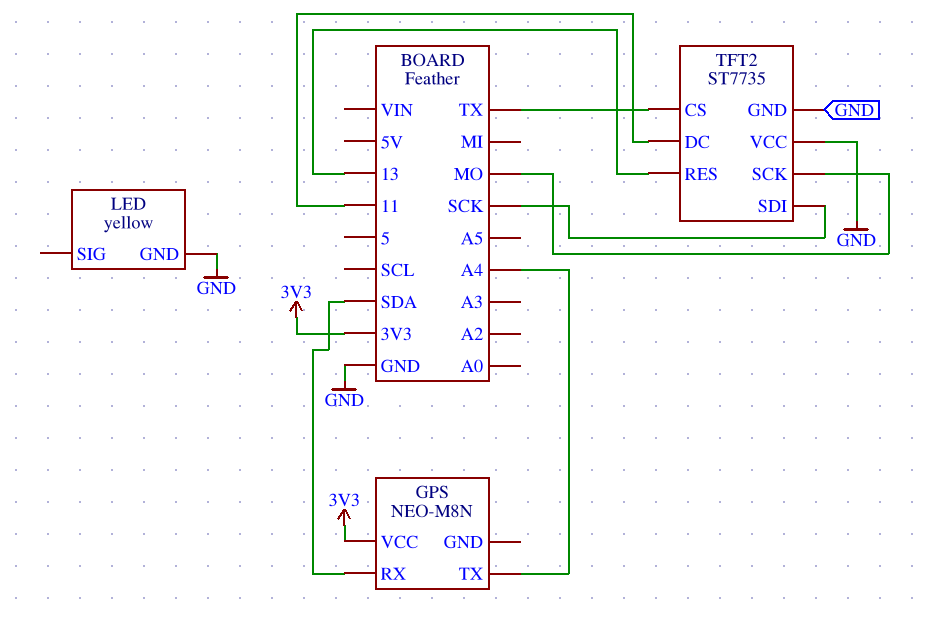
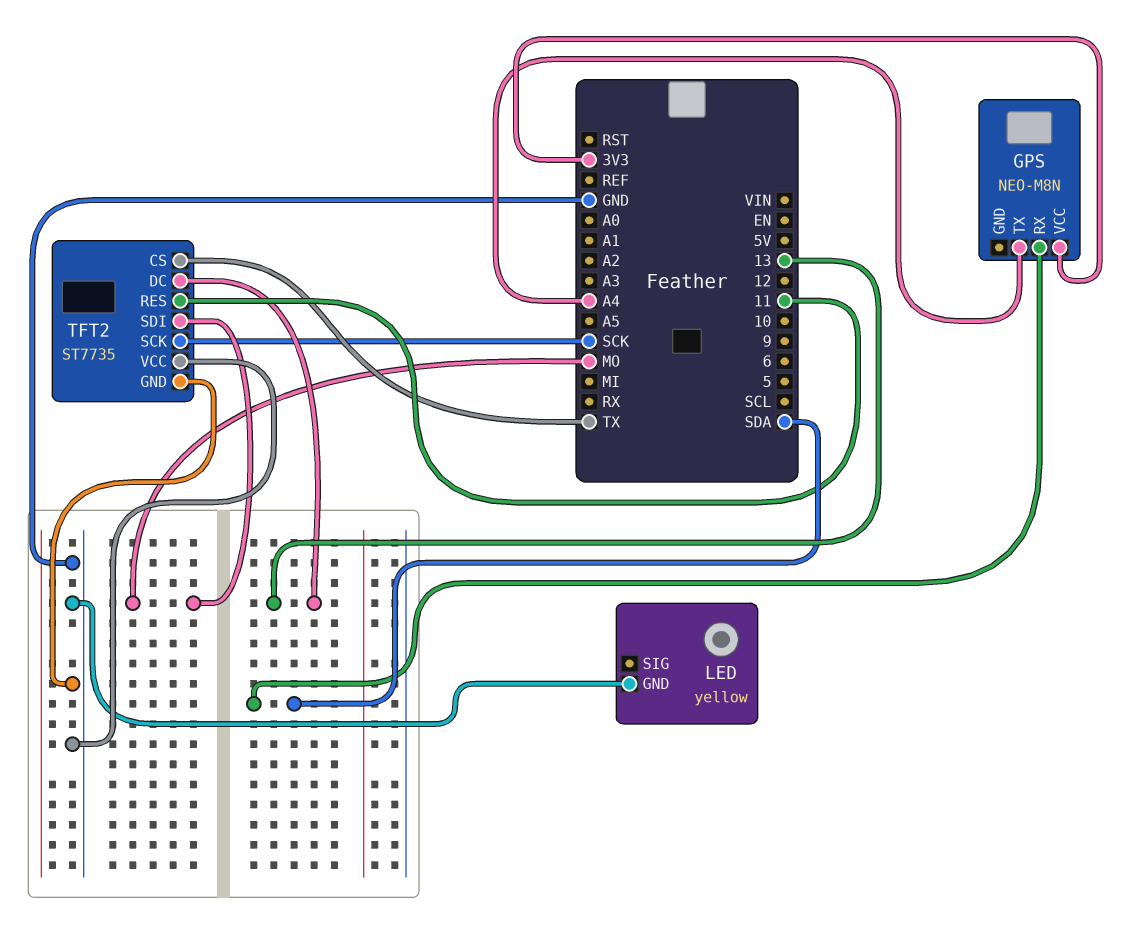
TFT2 pin DC: 11 -> 13
TFT2 pin RES: 13 -> 11
TFT2 pin SCK: MO -> SCK
TFT2 pin SDI: SCK -> MO

